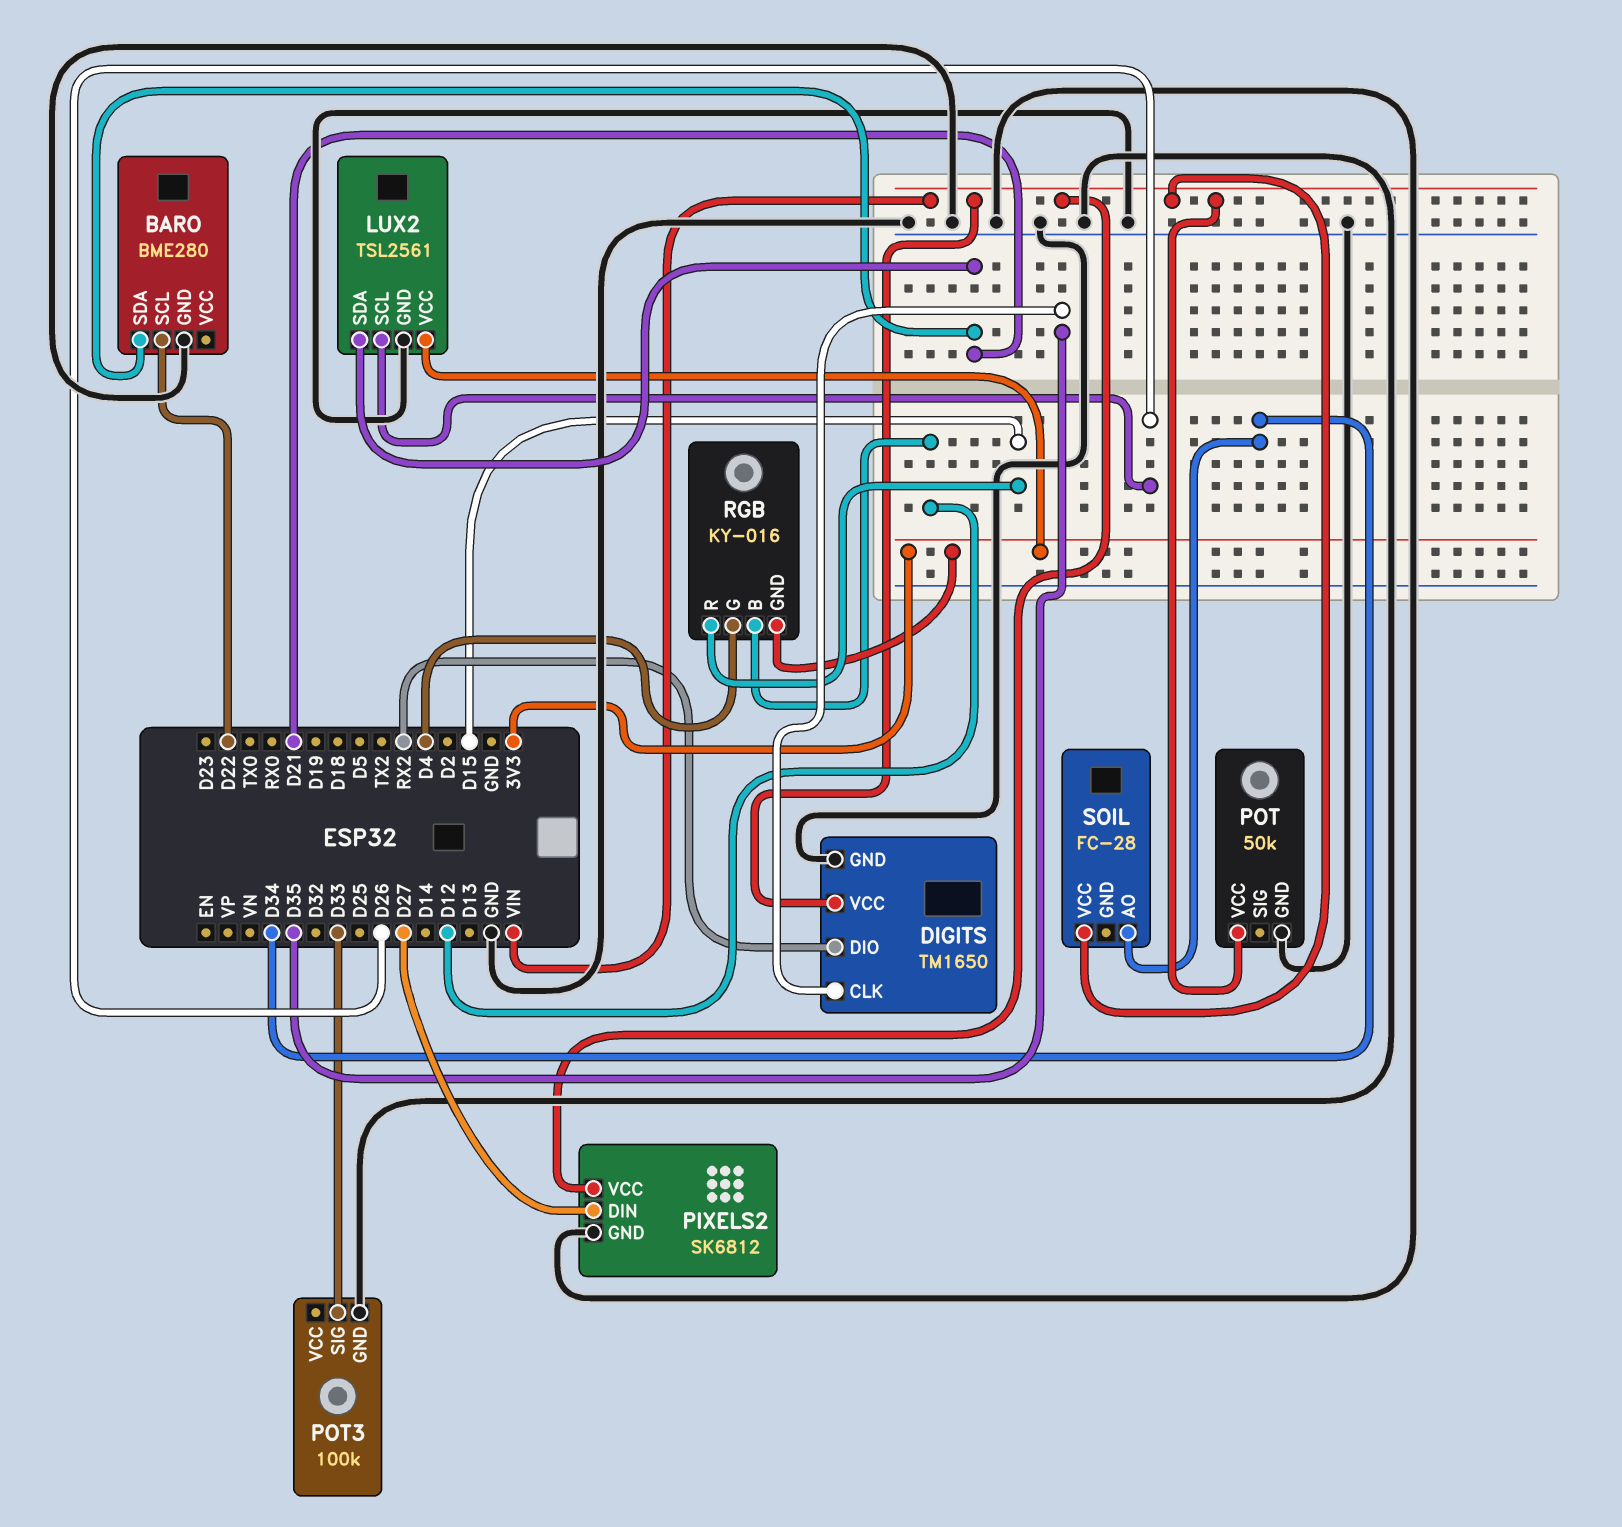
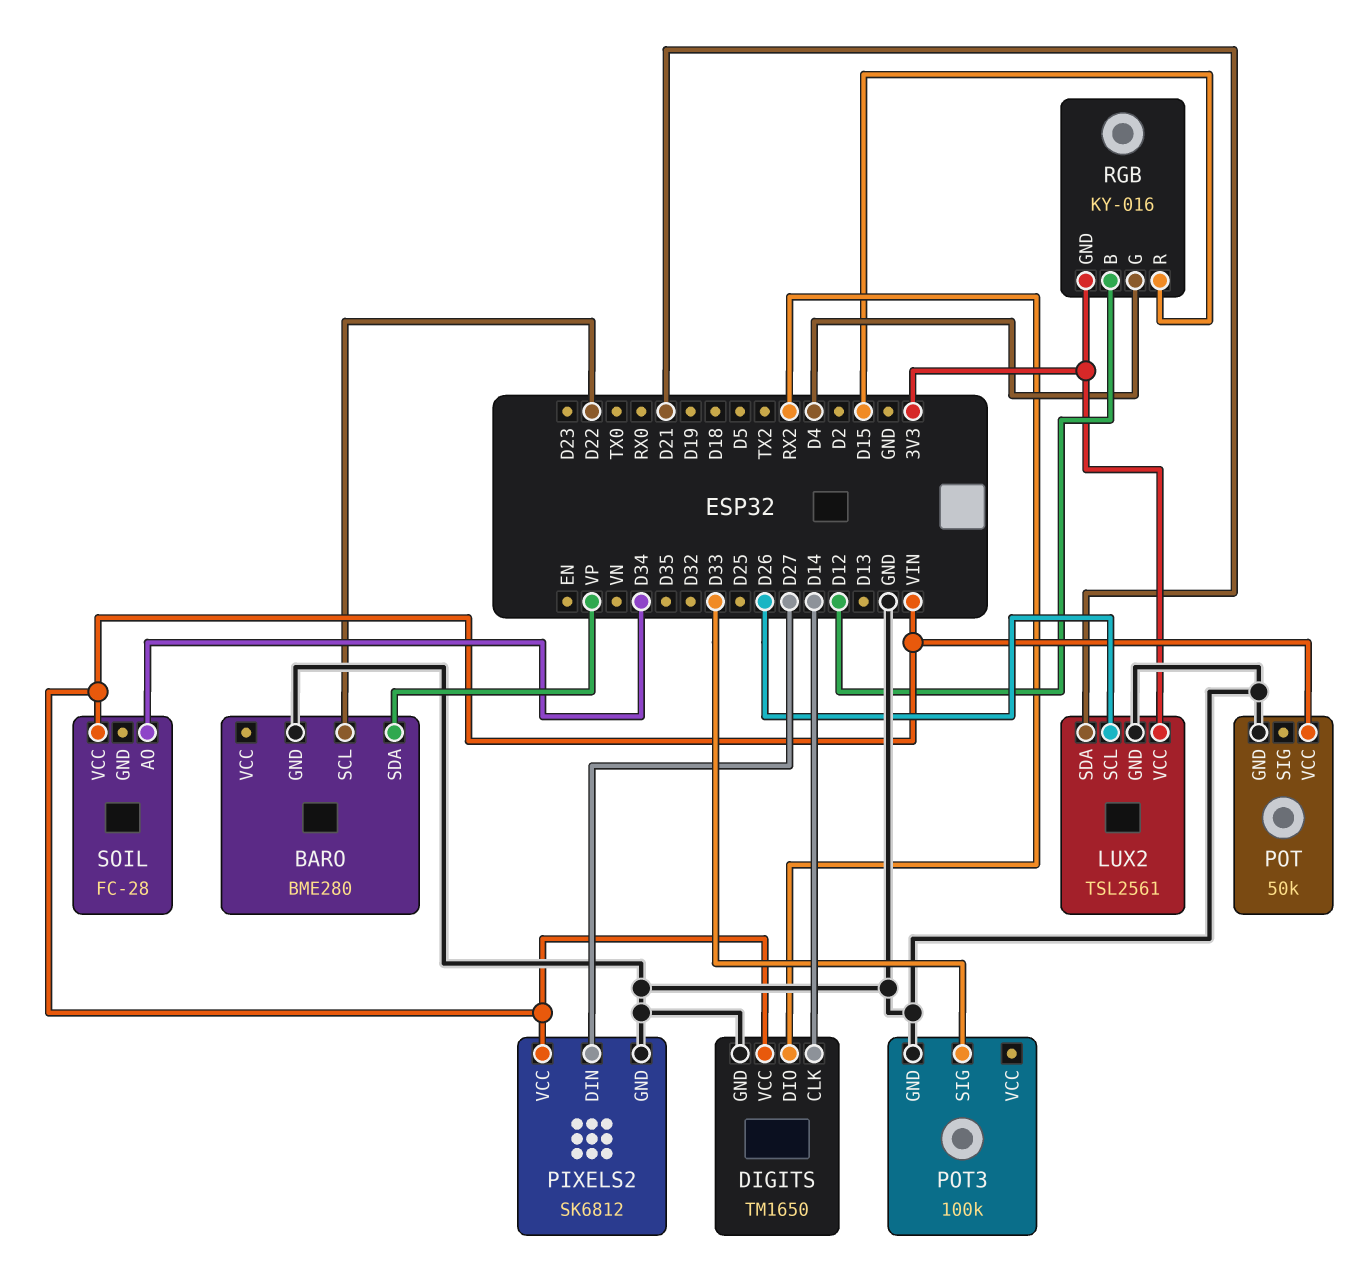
BARO pin SDA: D21 -> VP
DIGITS pin CLK: D35 -> D14

